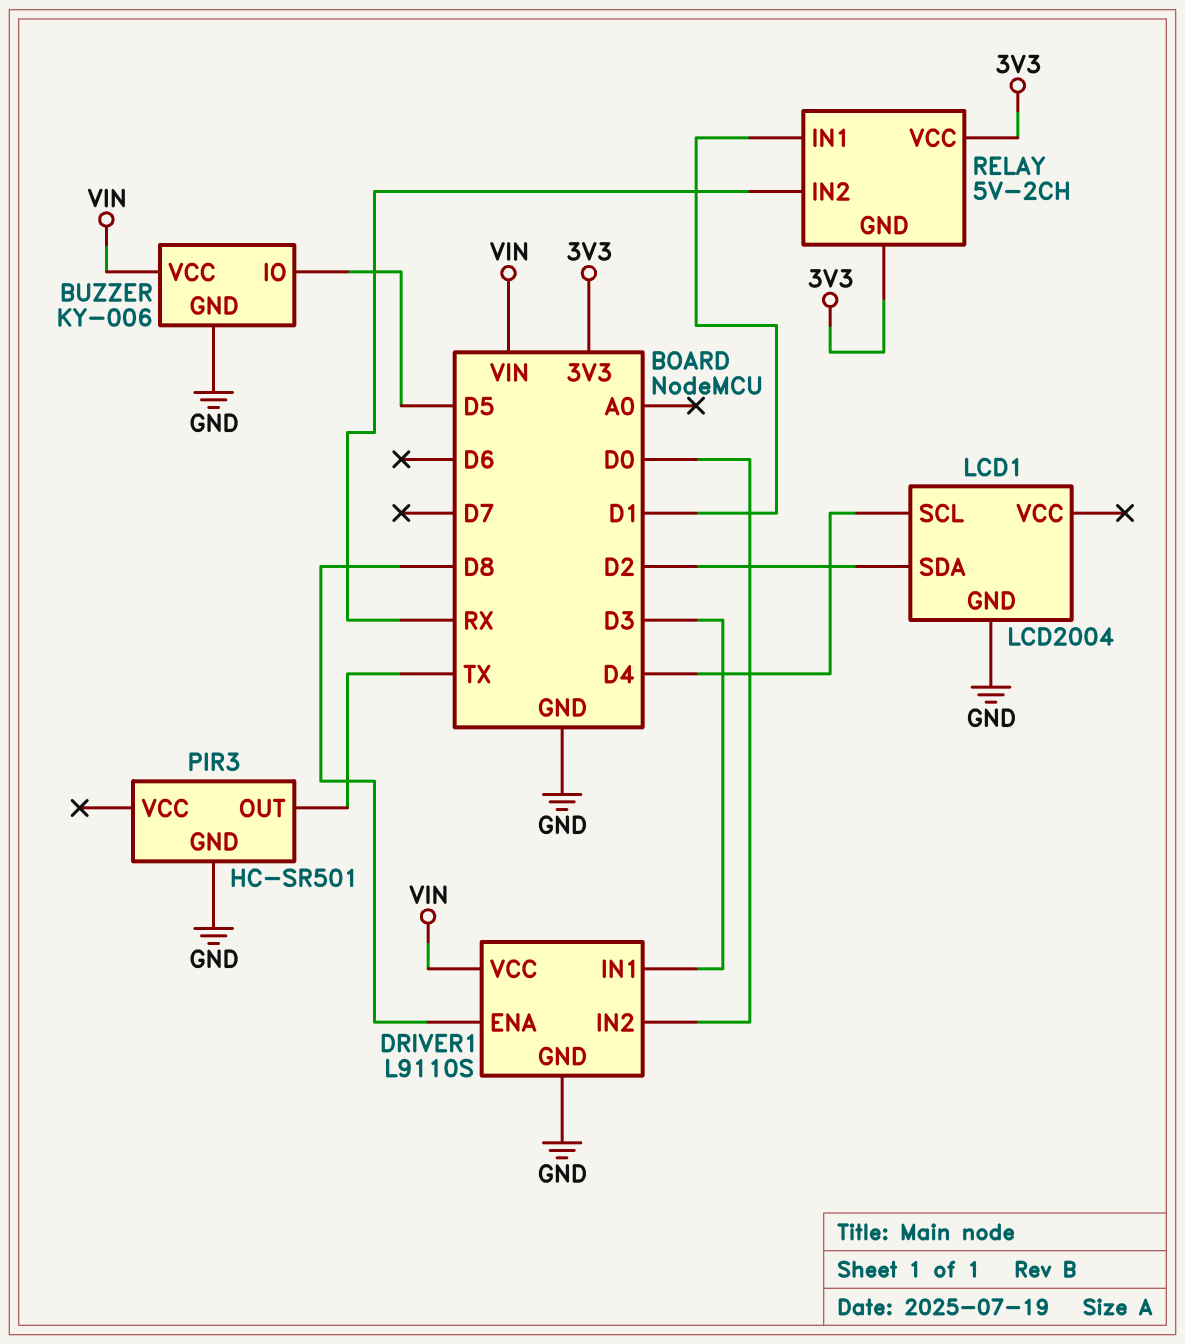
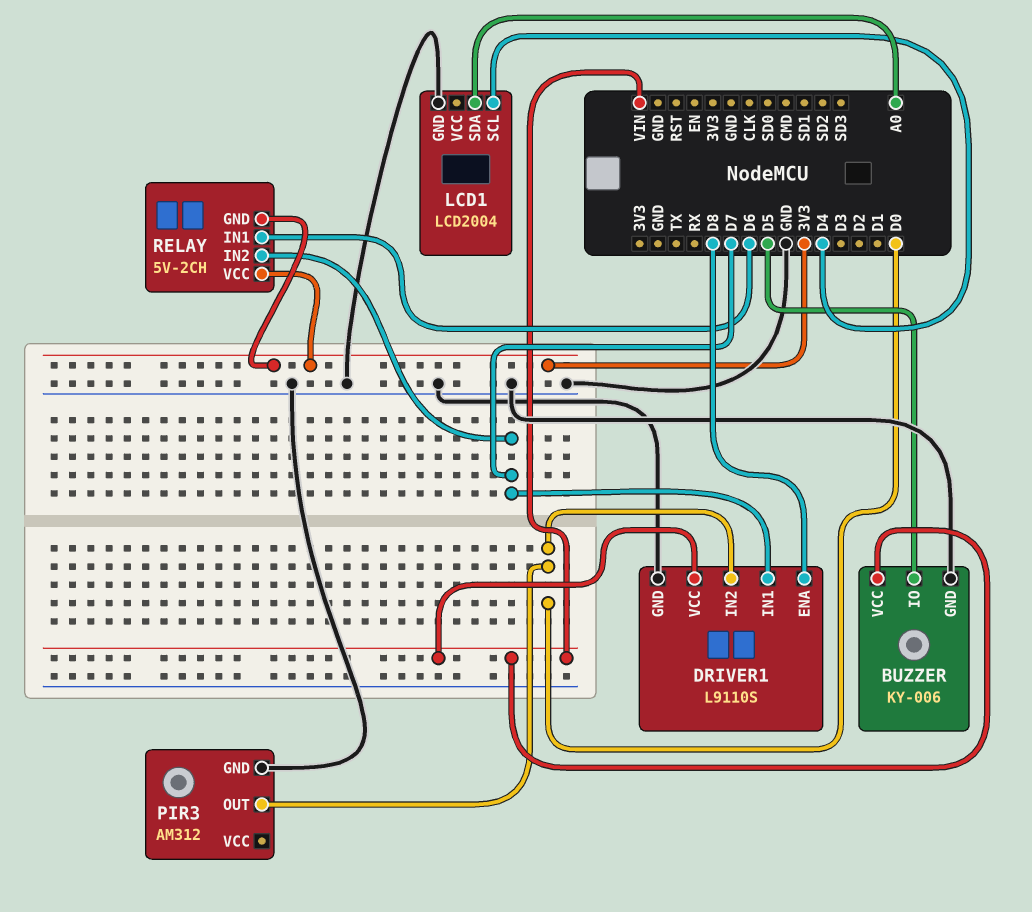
DRIVER1 pin IN1: D3 -> D7
LCD1 pin SDA: D2 -> A0
PIR3: HC-SR501 -> AM312
PIR3 pin OUT: TX -> D0
RELAY pin IN1: D1 -> D6
RELAY pin IN2: RX -> D7

